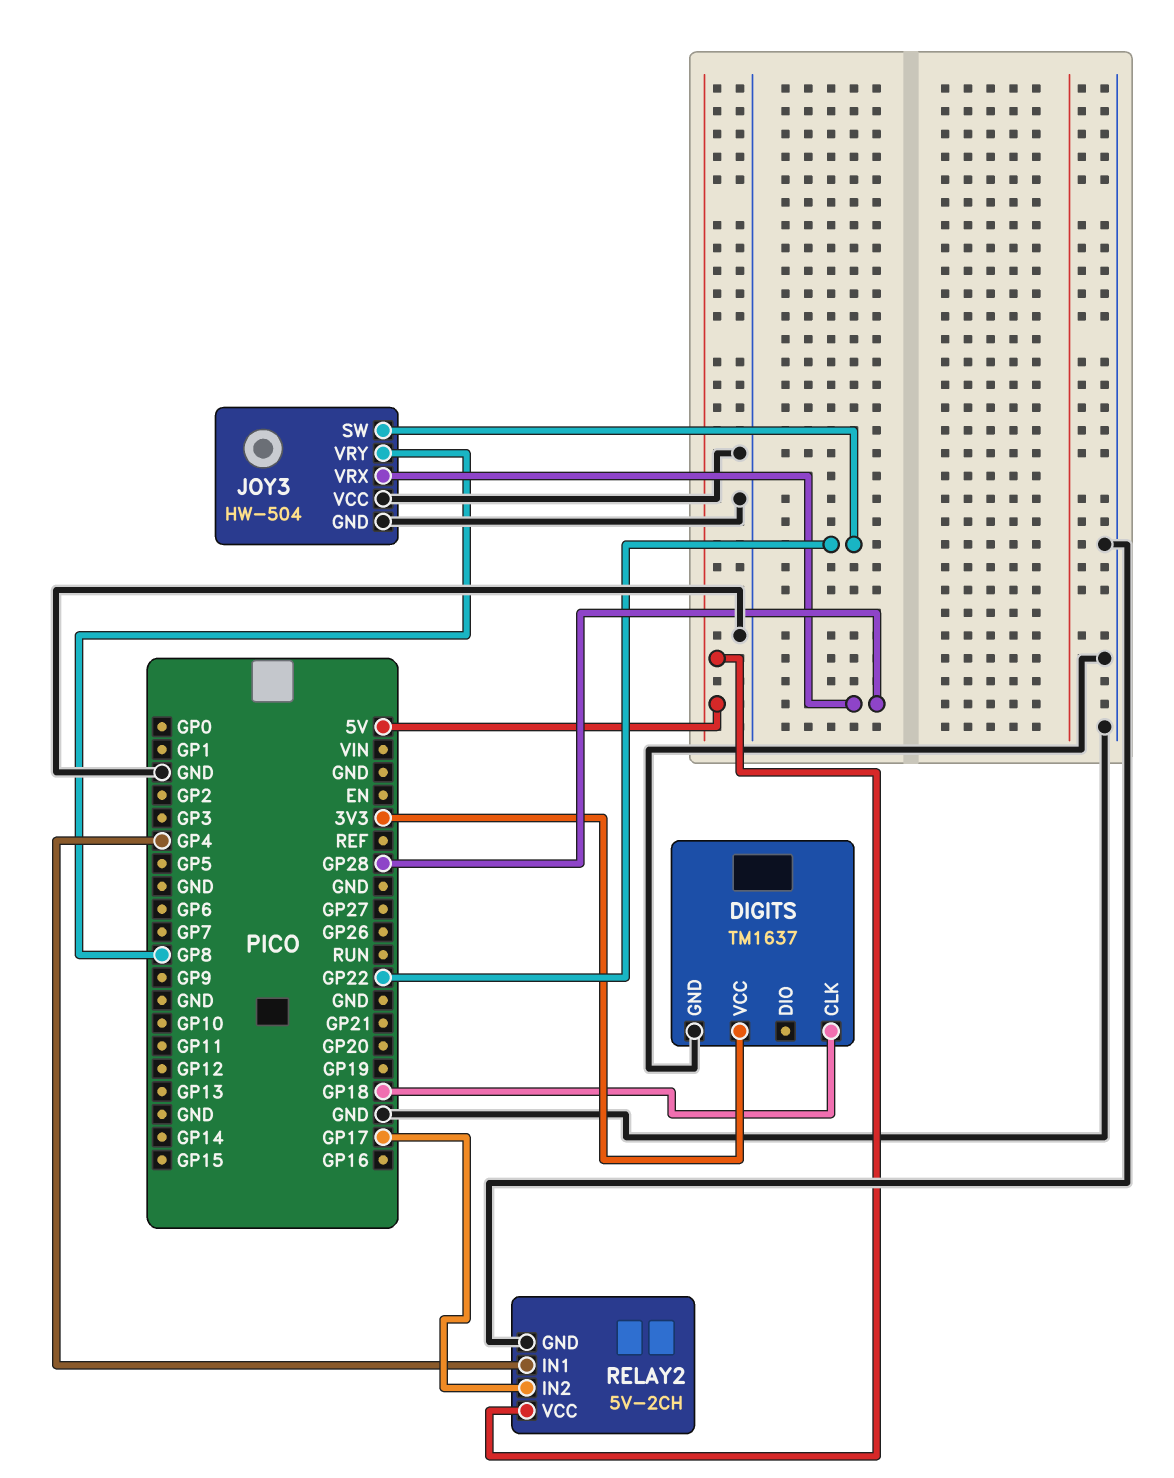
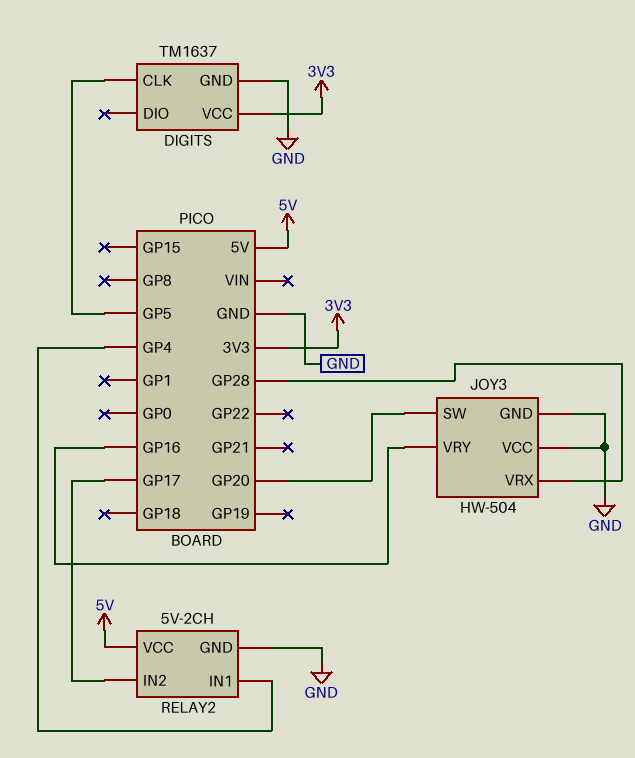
DIGITS pin CLK: GP18 -> GP5
JOY3 pin SW: GP22 -> GP20
JOY3 pin VRY: GP8 -> GP16

